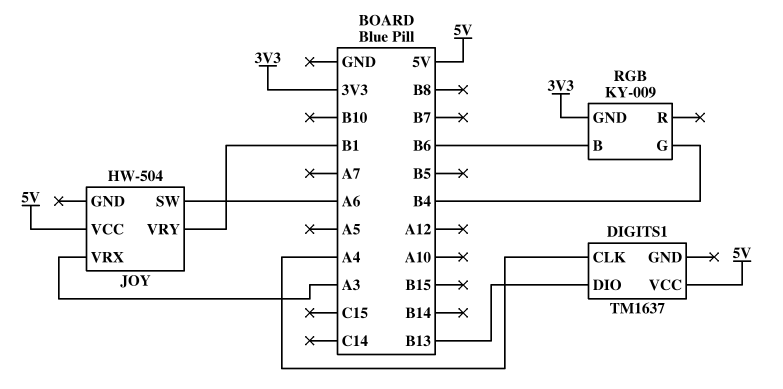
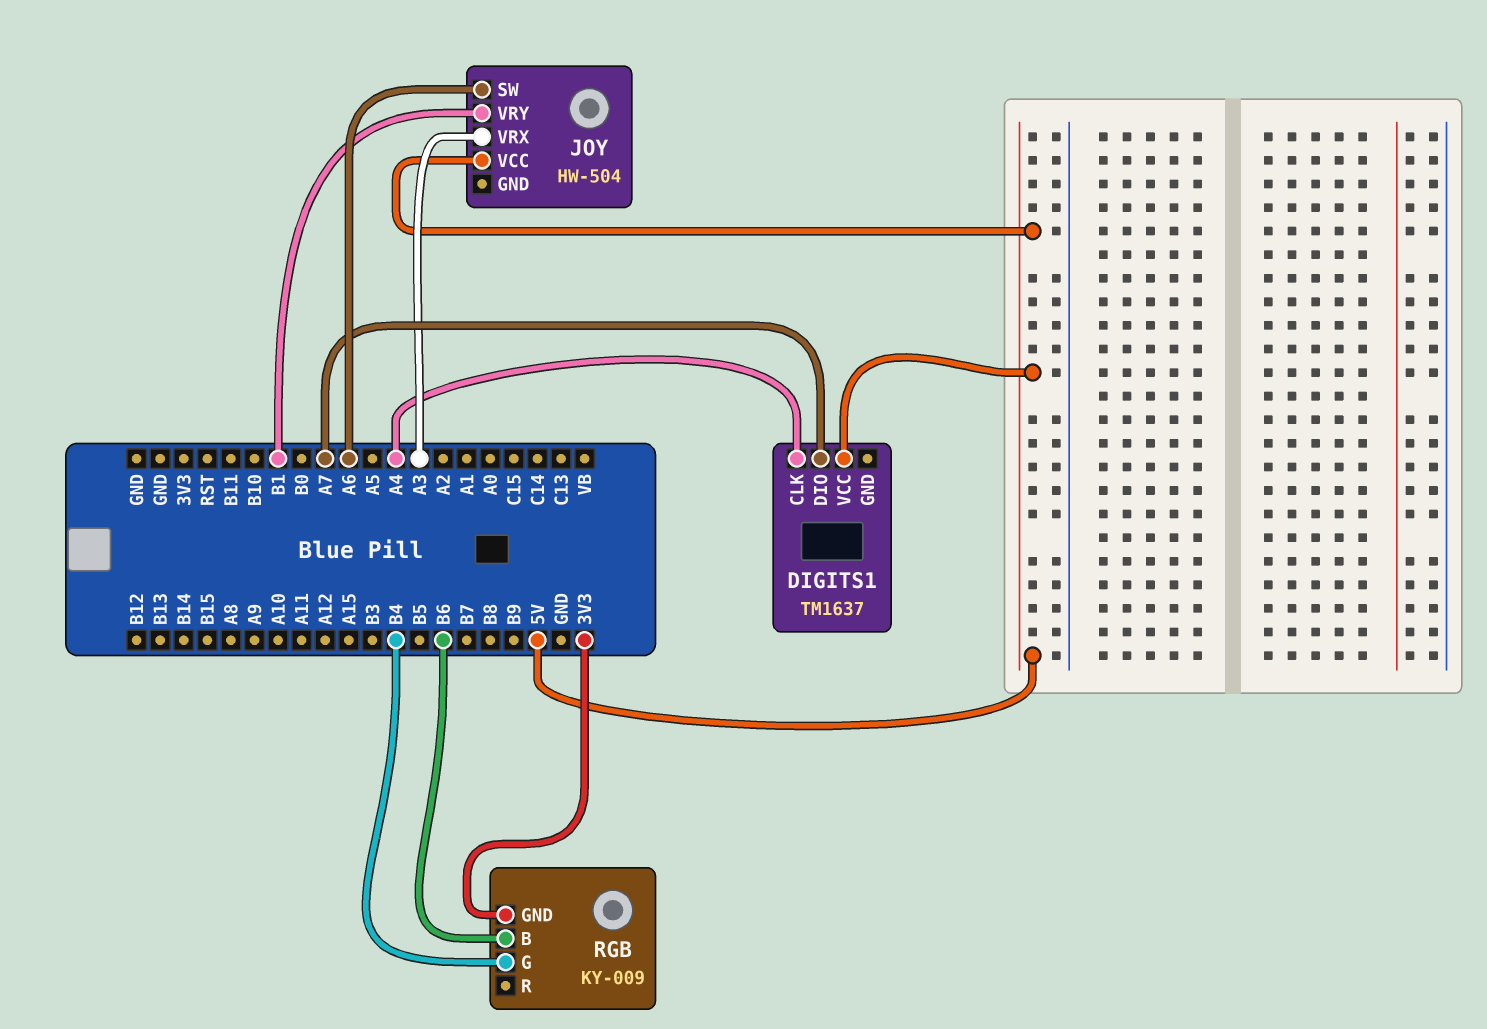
DIGITS1 pin DIO: B13 -> A7

